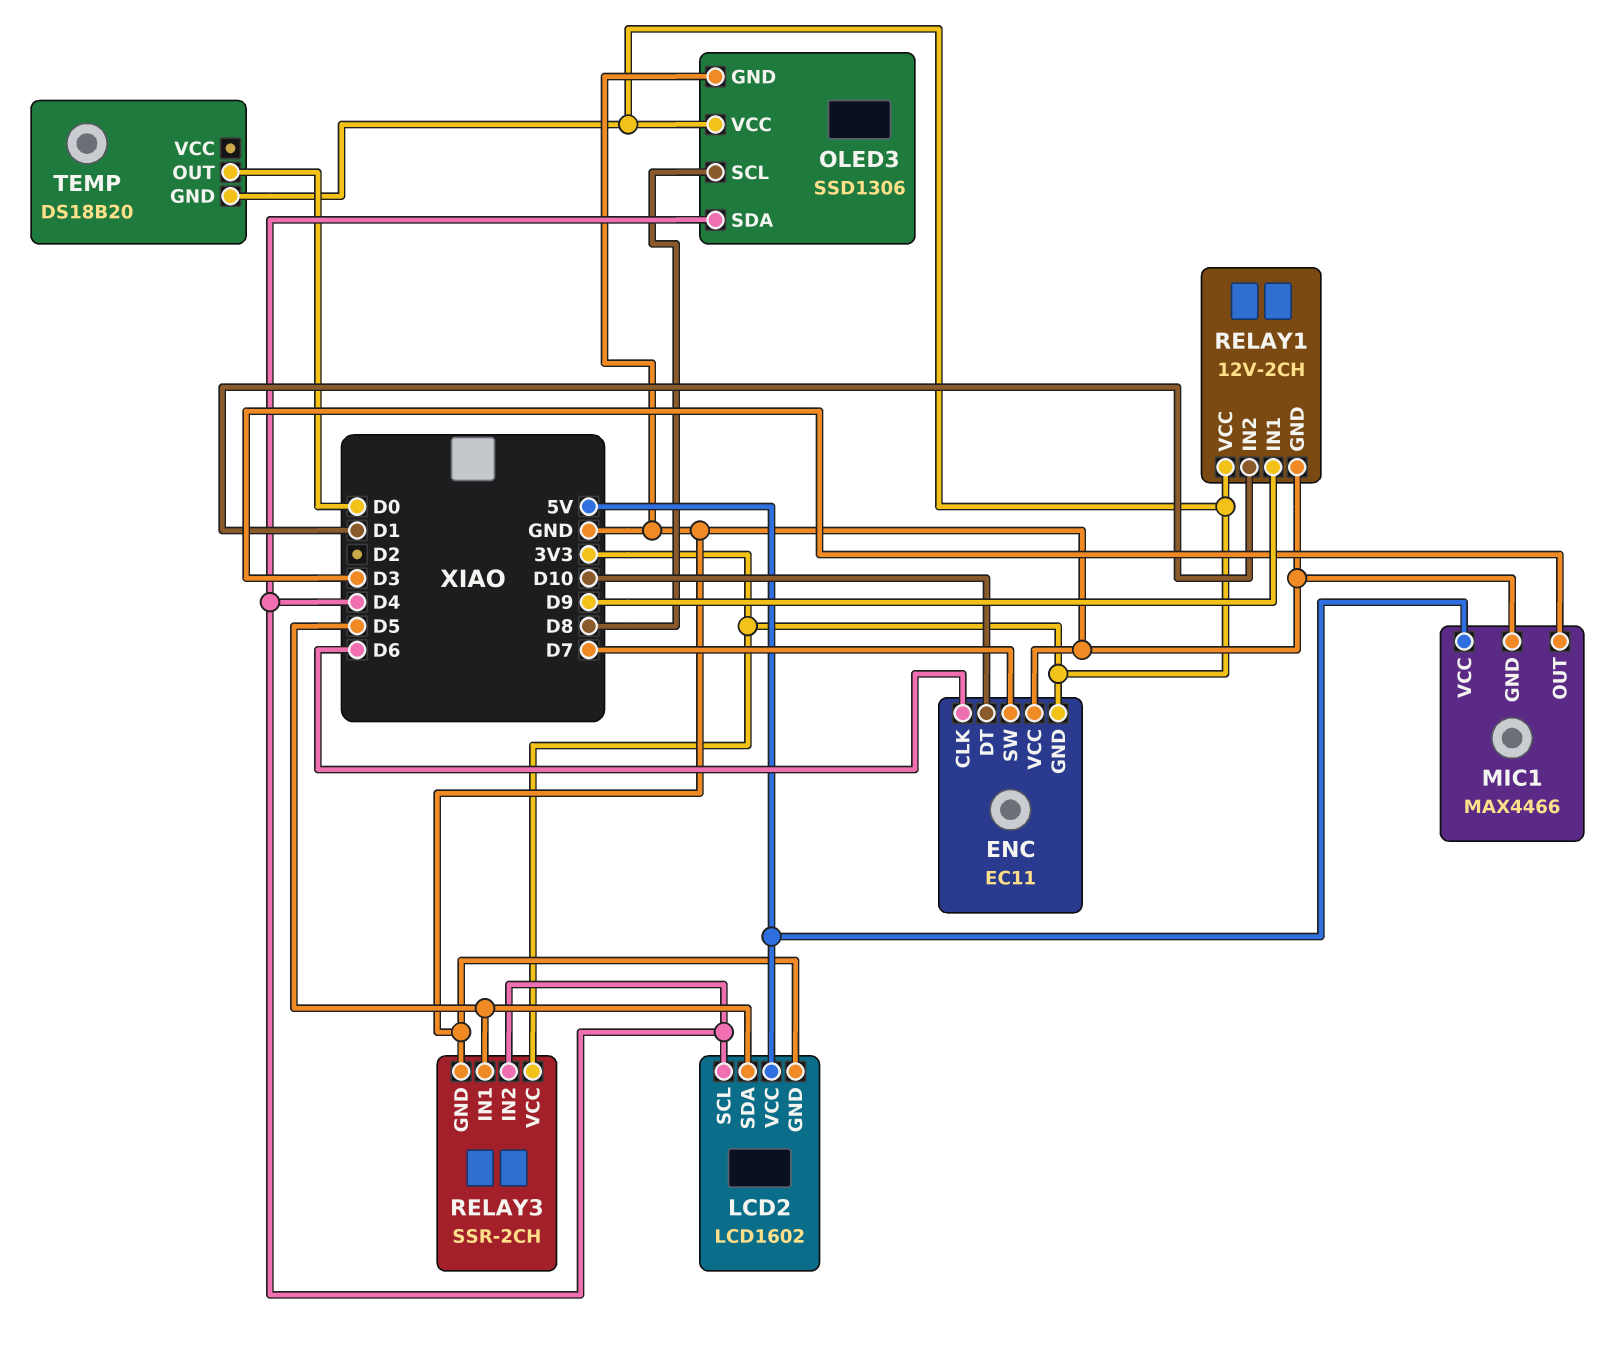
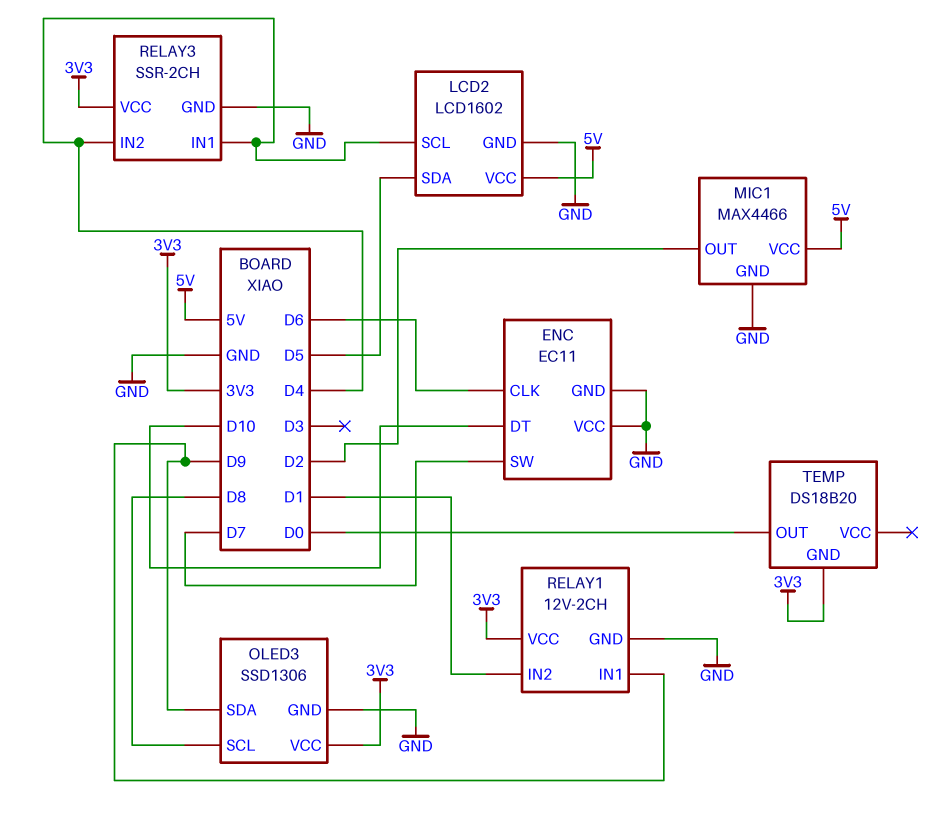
ENC pin GND: 3V3 -> GND
MIC1 pin OUT: D3 -> D2
OLED3 pin SDA: D4 -> D9
RELAY3 pin IN1: D5 -> D4

